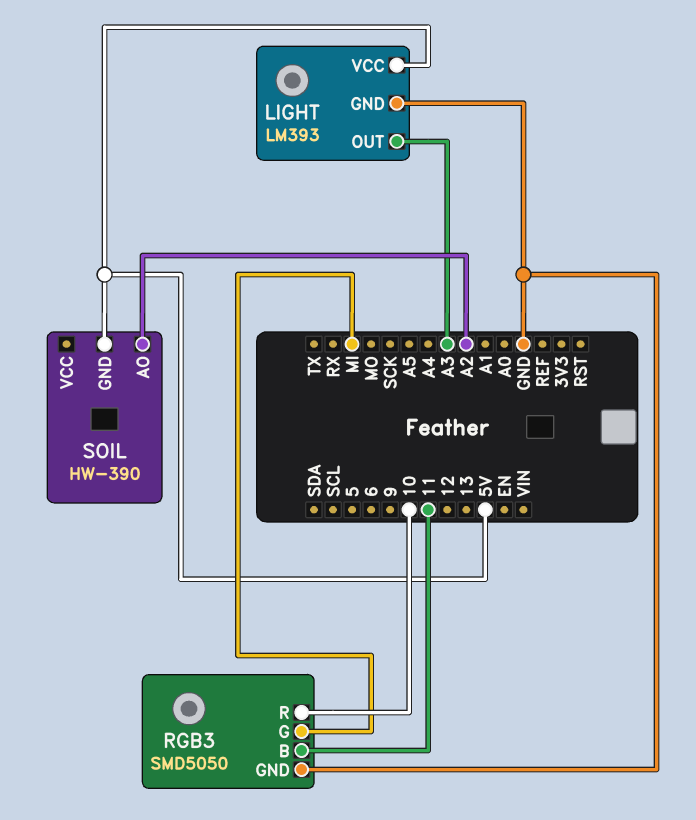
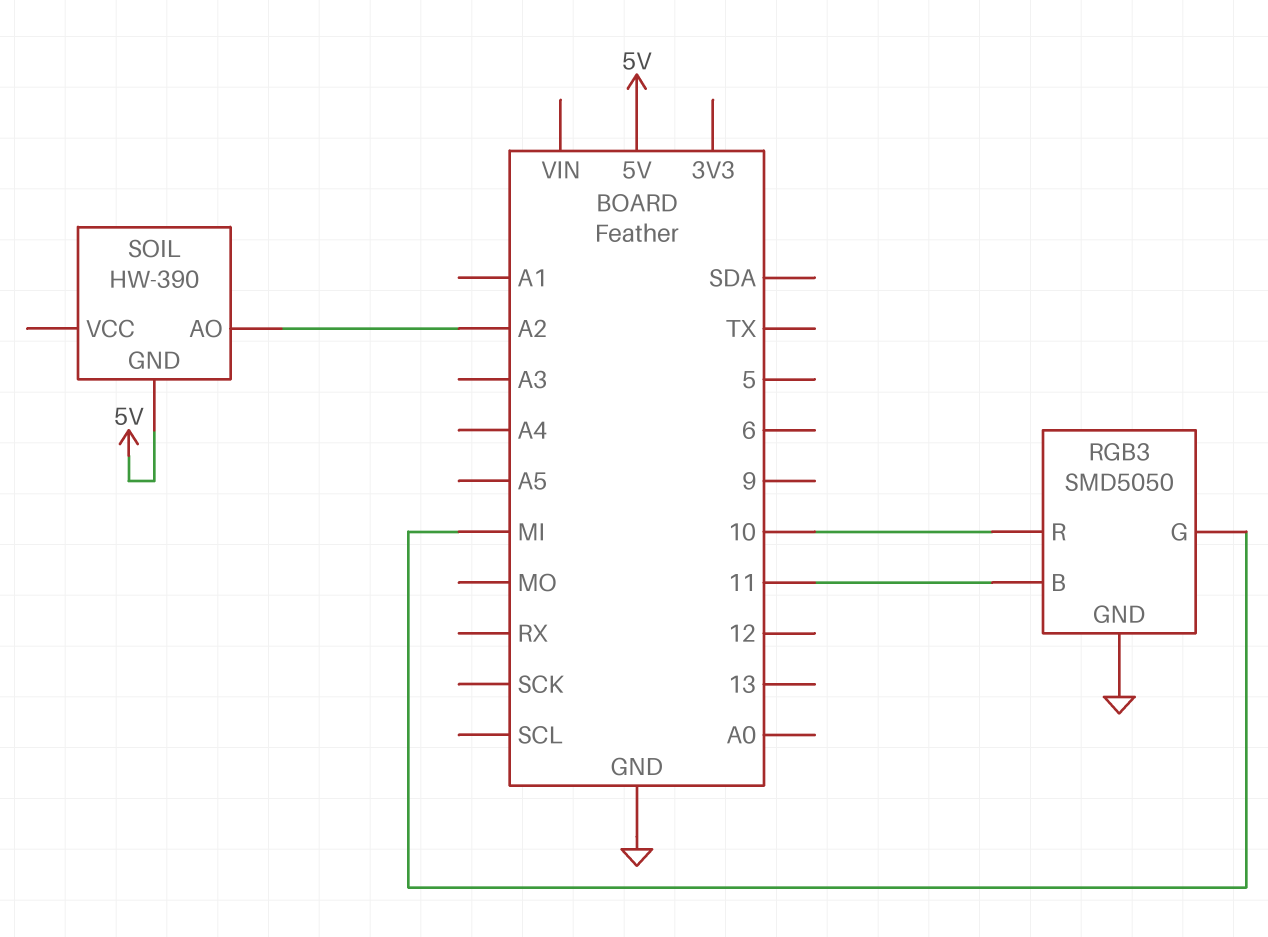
LIGHT: LM393 -> none
LIGHT pin GND: GND -> none
LIGHT pin OUT: A3 -> none
LIGHT pin VCC: 5V -> none

